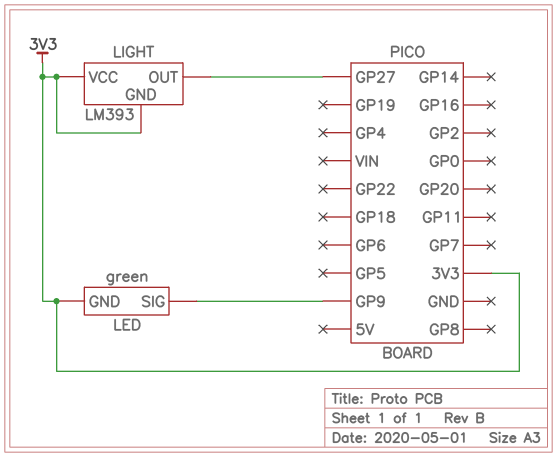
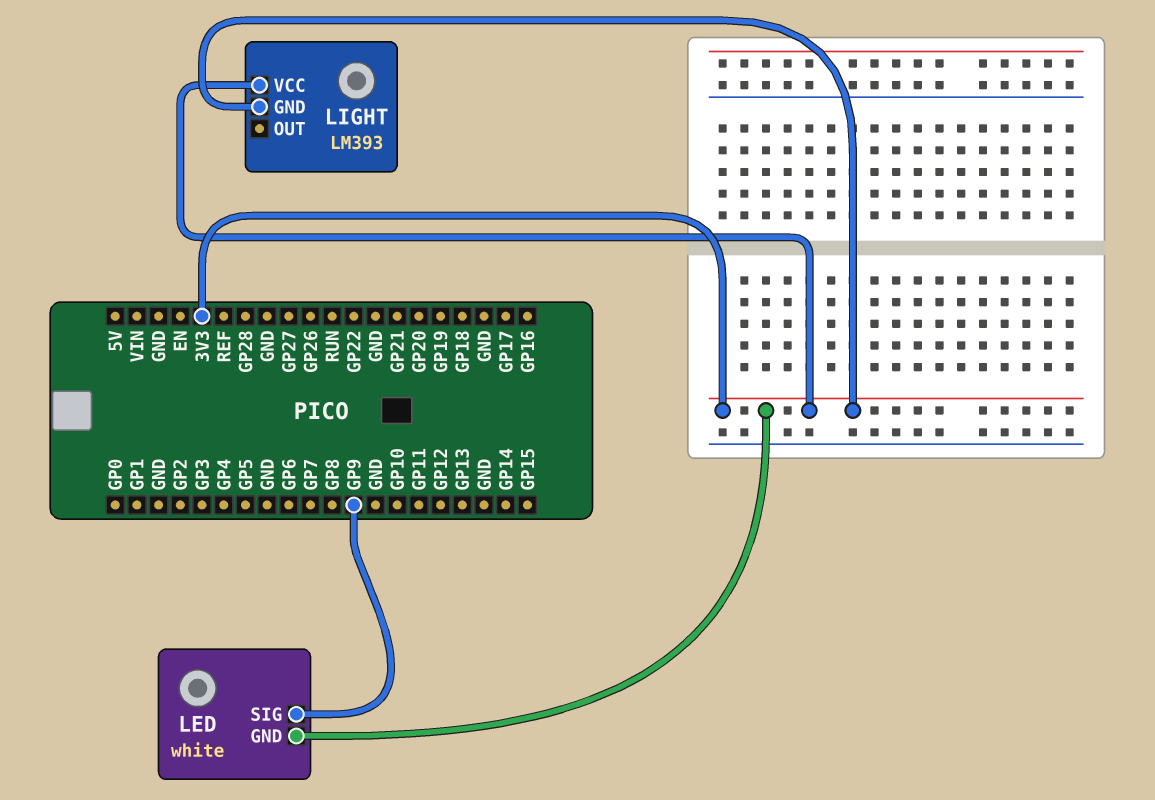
LED: green -> white
LIGHT pin OUT: GP27 -> none

